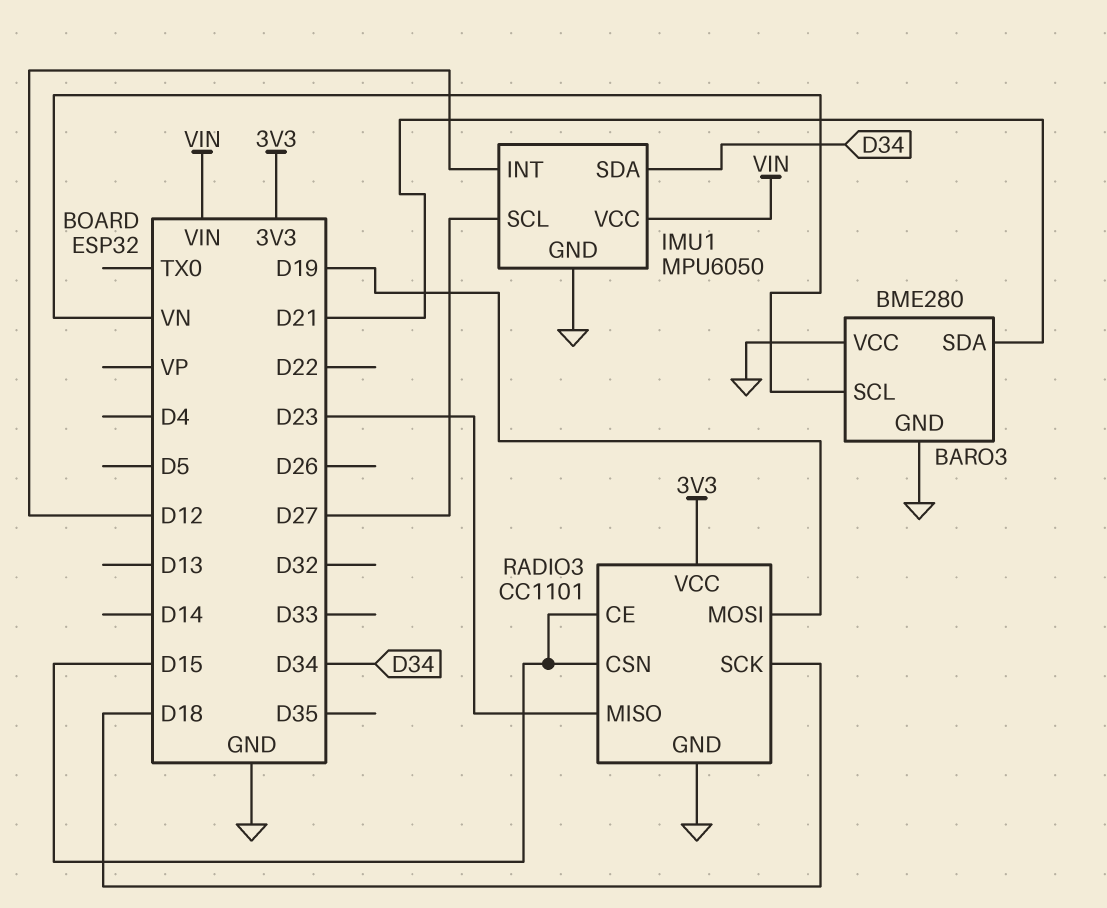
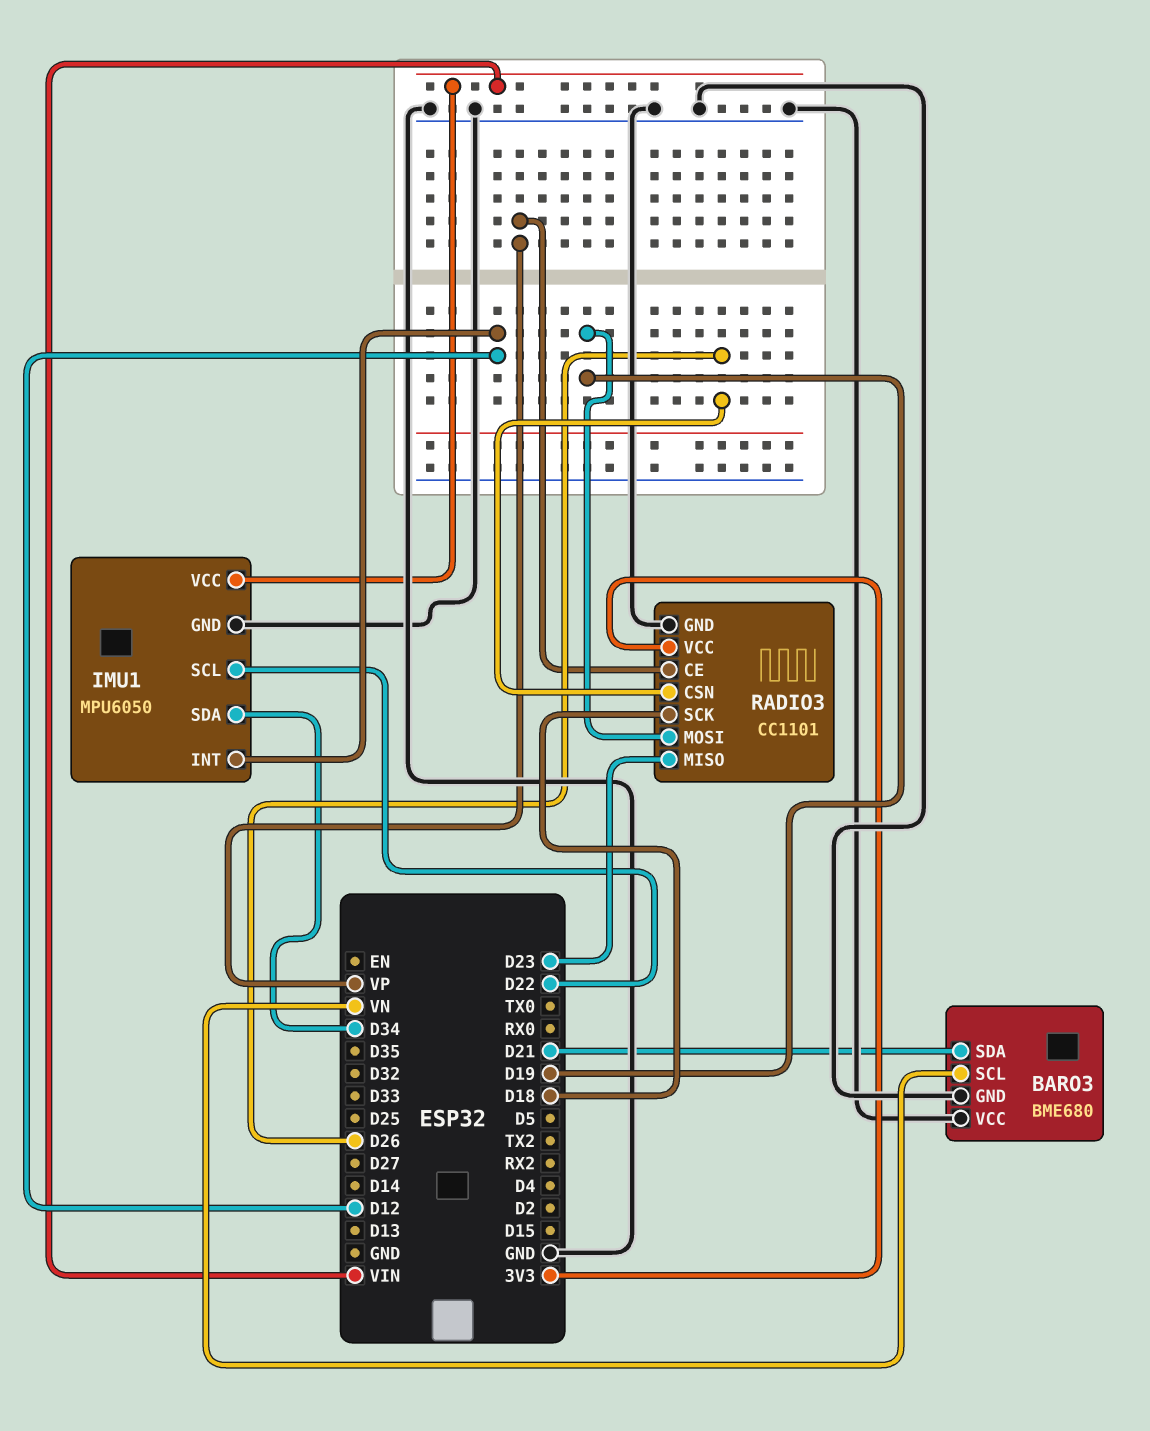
BARO3: BME280 -> BME680
IMU1 pin SCL: D27 -> D22
RADIO3 pin CE: D15 -> VP
RADIO3 pin CSN: D15 -> D26

